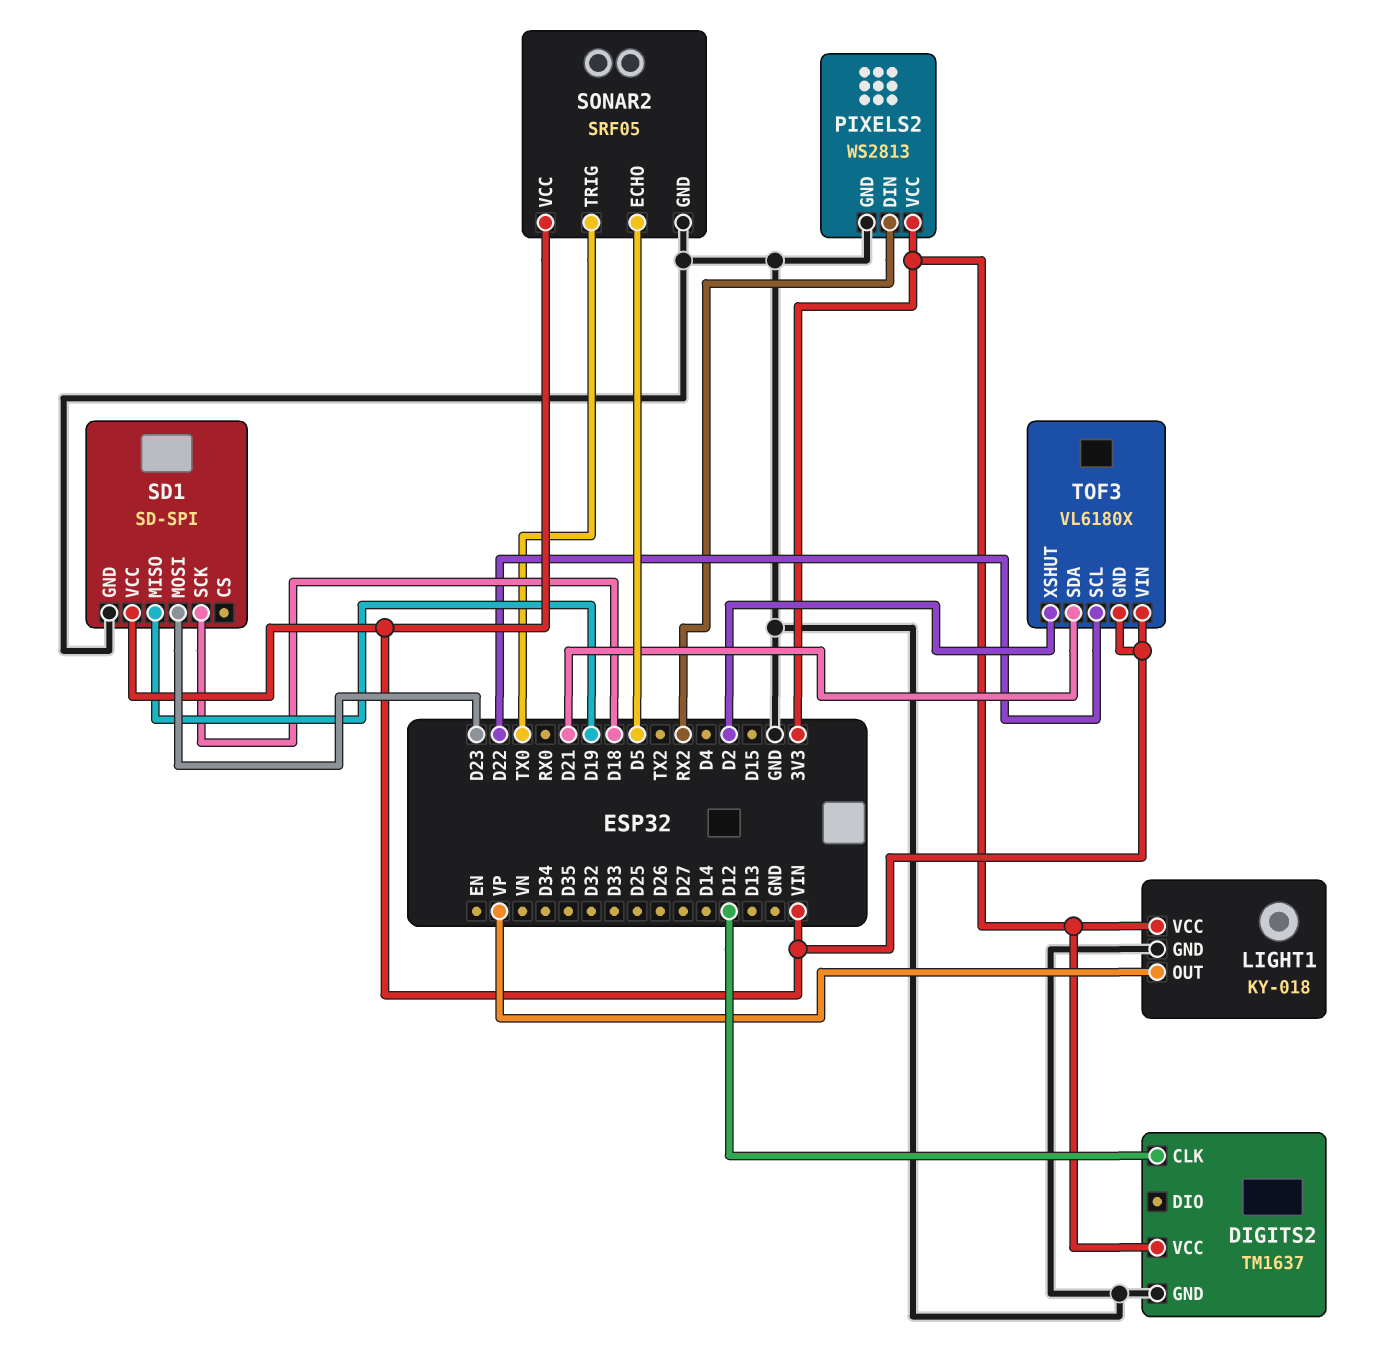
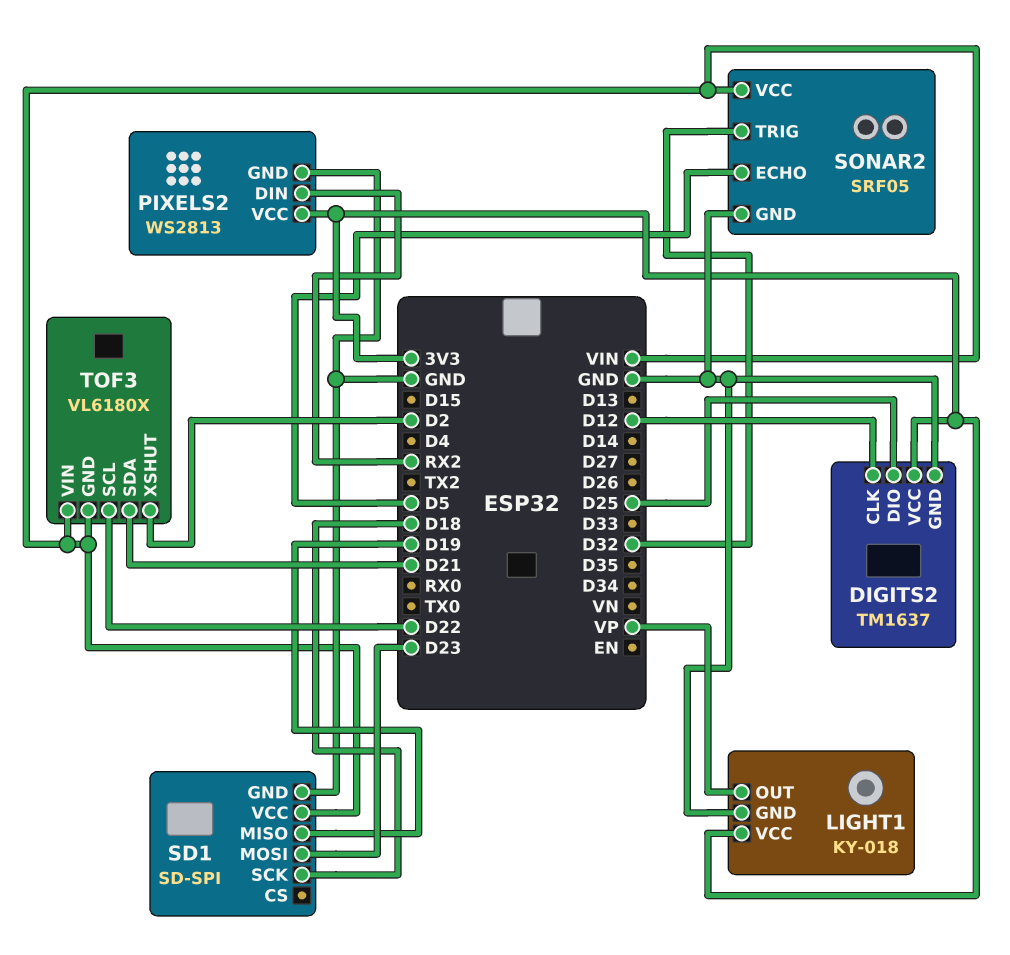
DIGITS2 pin DIO: none -> D25
SONAR2 pin TRIG: TX0 -> D32

